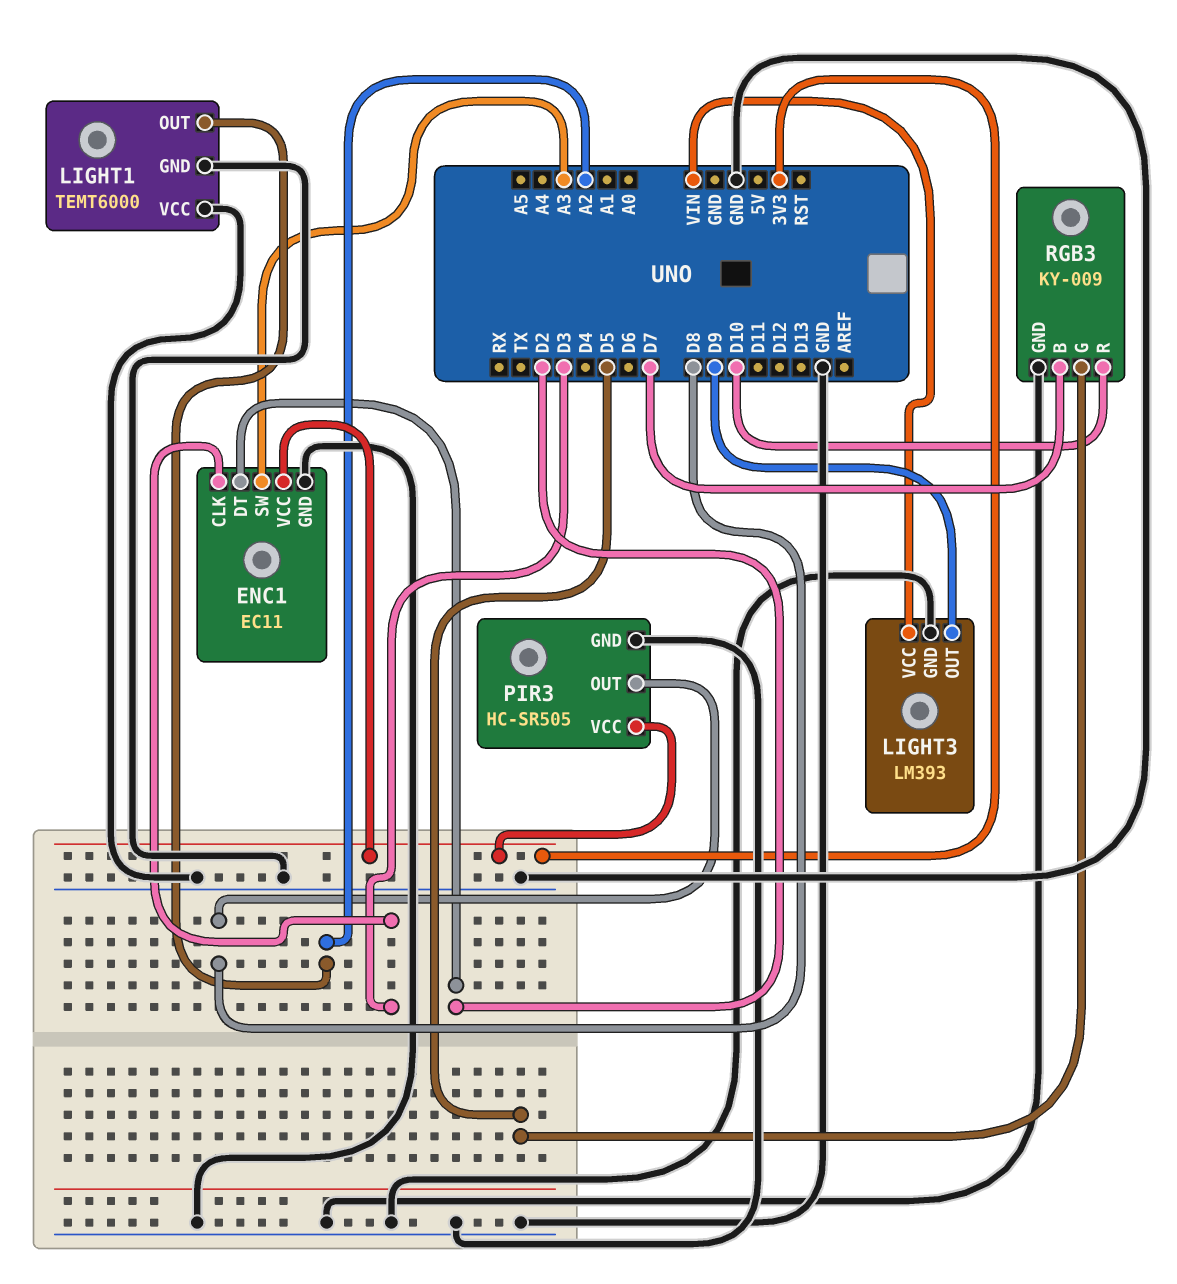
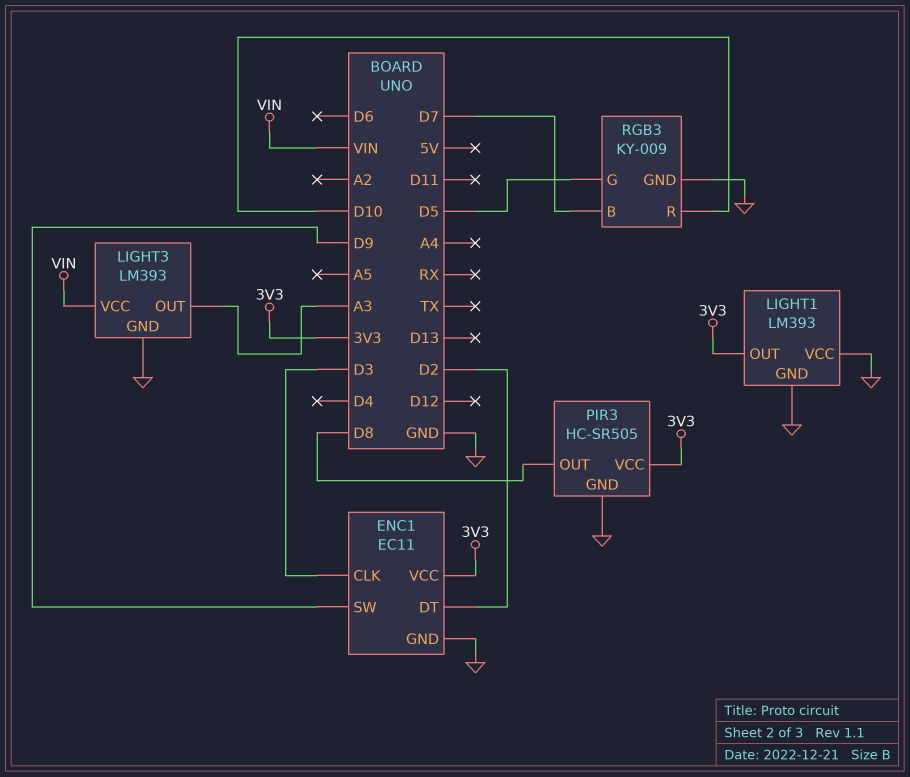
ENC1 pin SW: A3 -> D9
LIGHT1: TEMT6000 -> LM393
LIGHT1 pin OUT: A2 -> 3V3
LIGHT3 pin OUT: D9 -> A3

